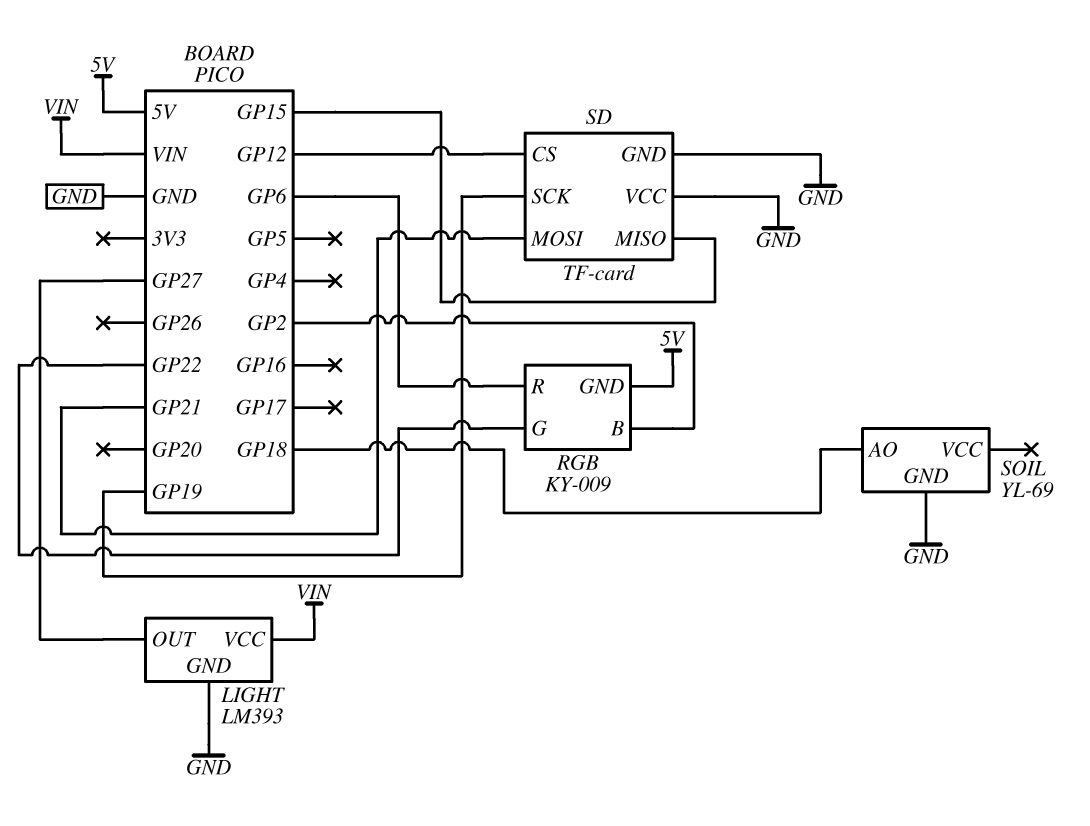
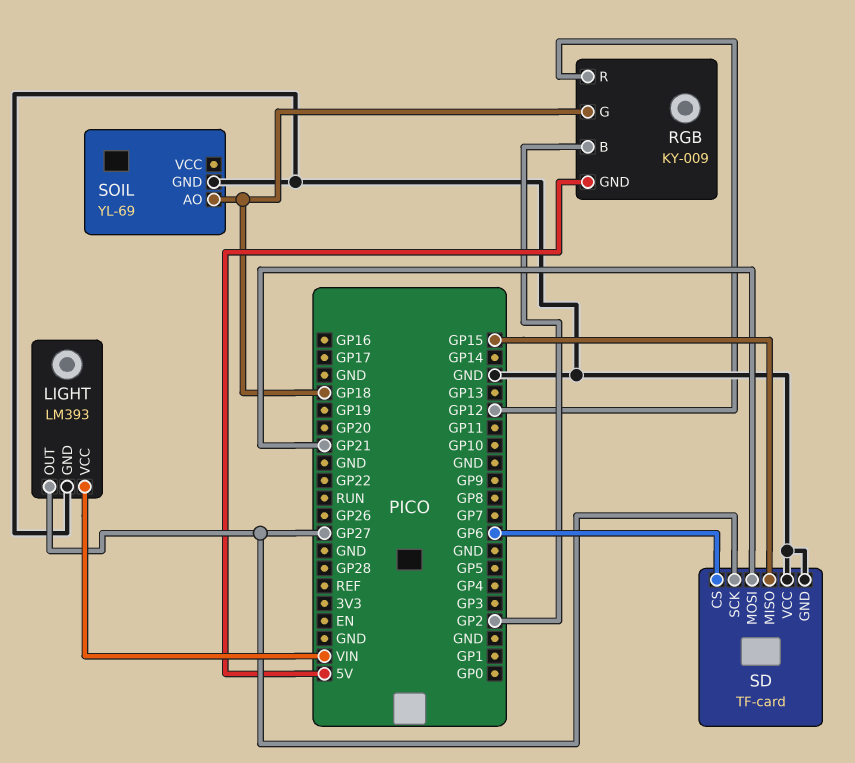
RGB pin G: GP22 -> GP18
RGB pin R: GP6 -> GP12
SD pin CS: GP12 -> GP6
SD pin SCK: GP19 -> GP27

